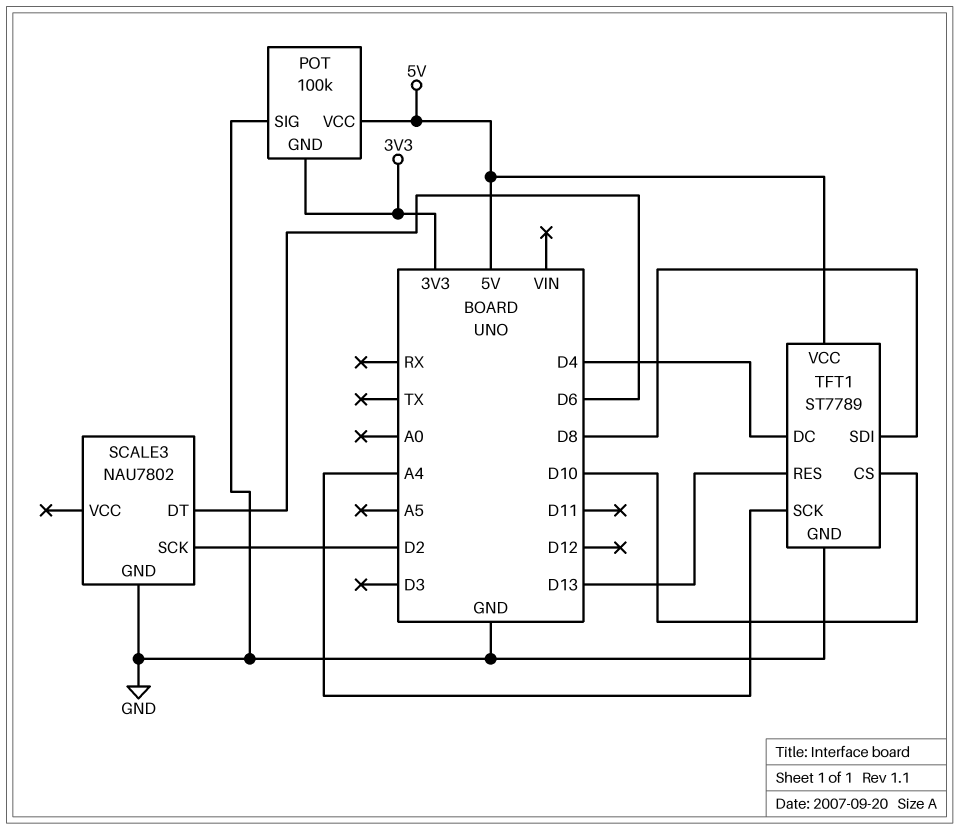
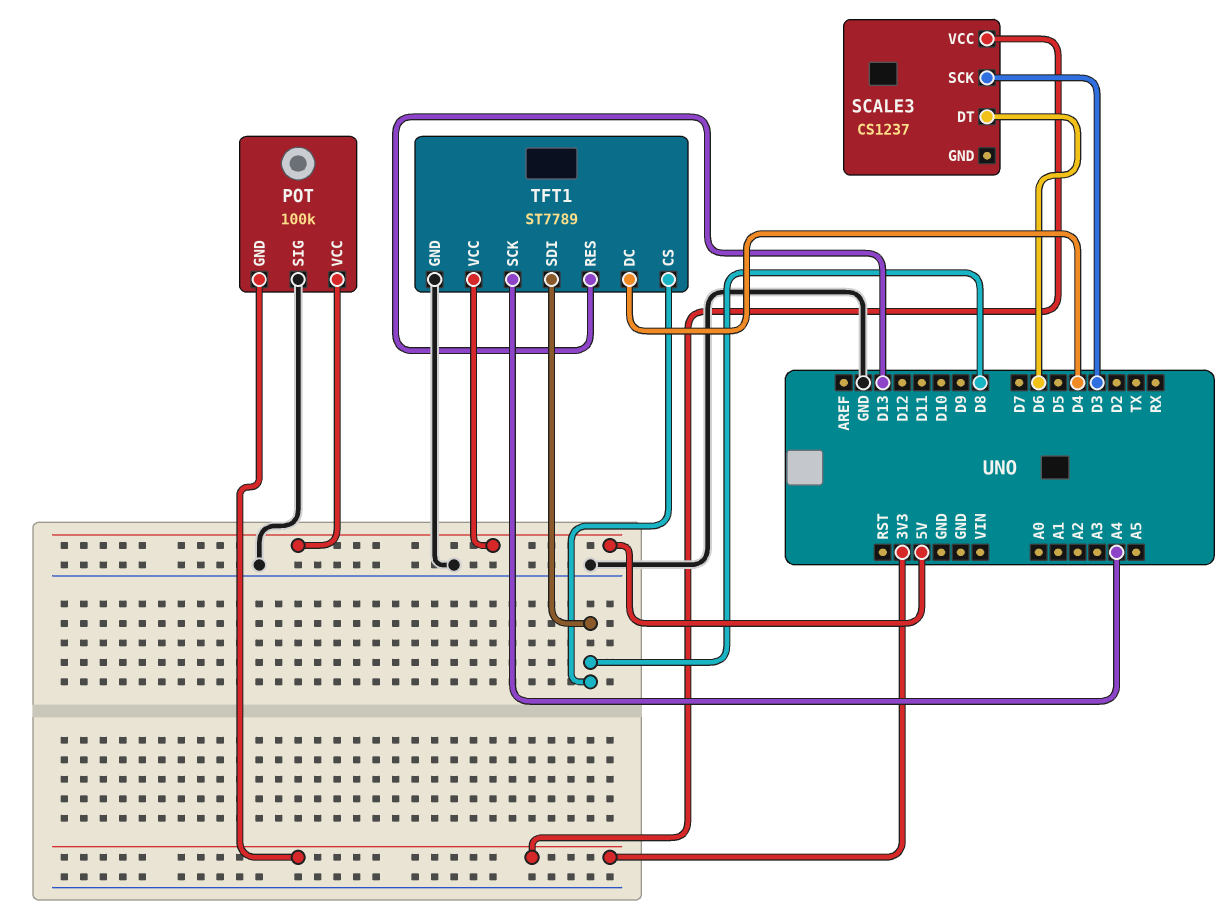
SCALE3: NAU7802 -> CS1237
SCALE3 pin GND: GND -> none
SCALE3 pin SCK: D2 -> D3
SCALE3 pin VCC: none -> 3V3
TFT1 pin CS: D10 -> D8

